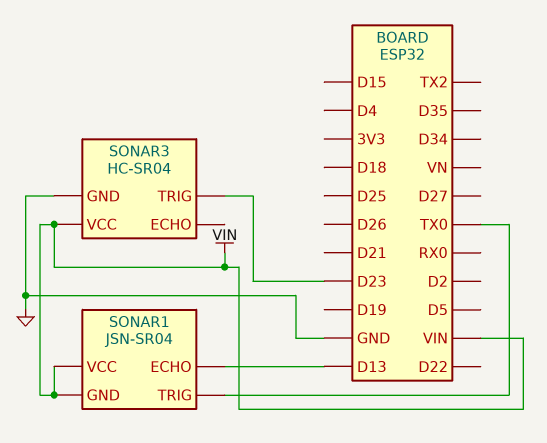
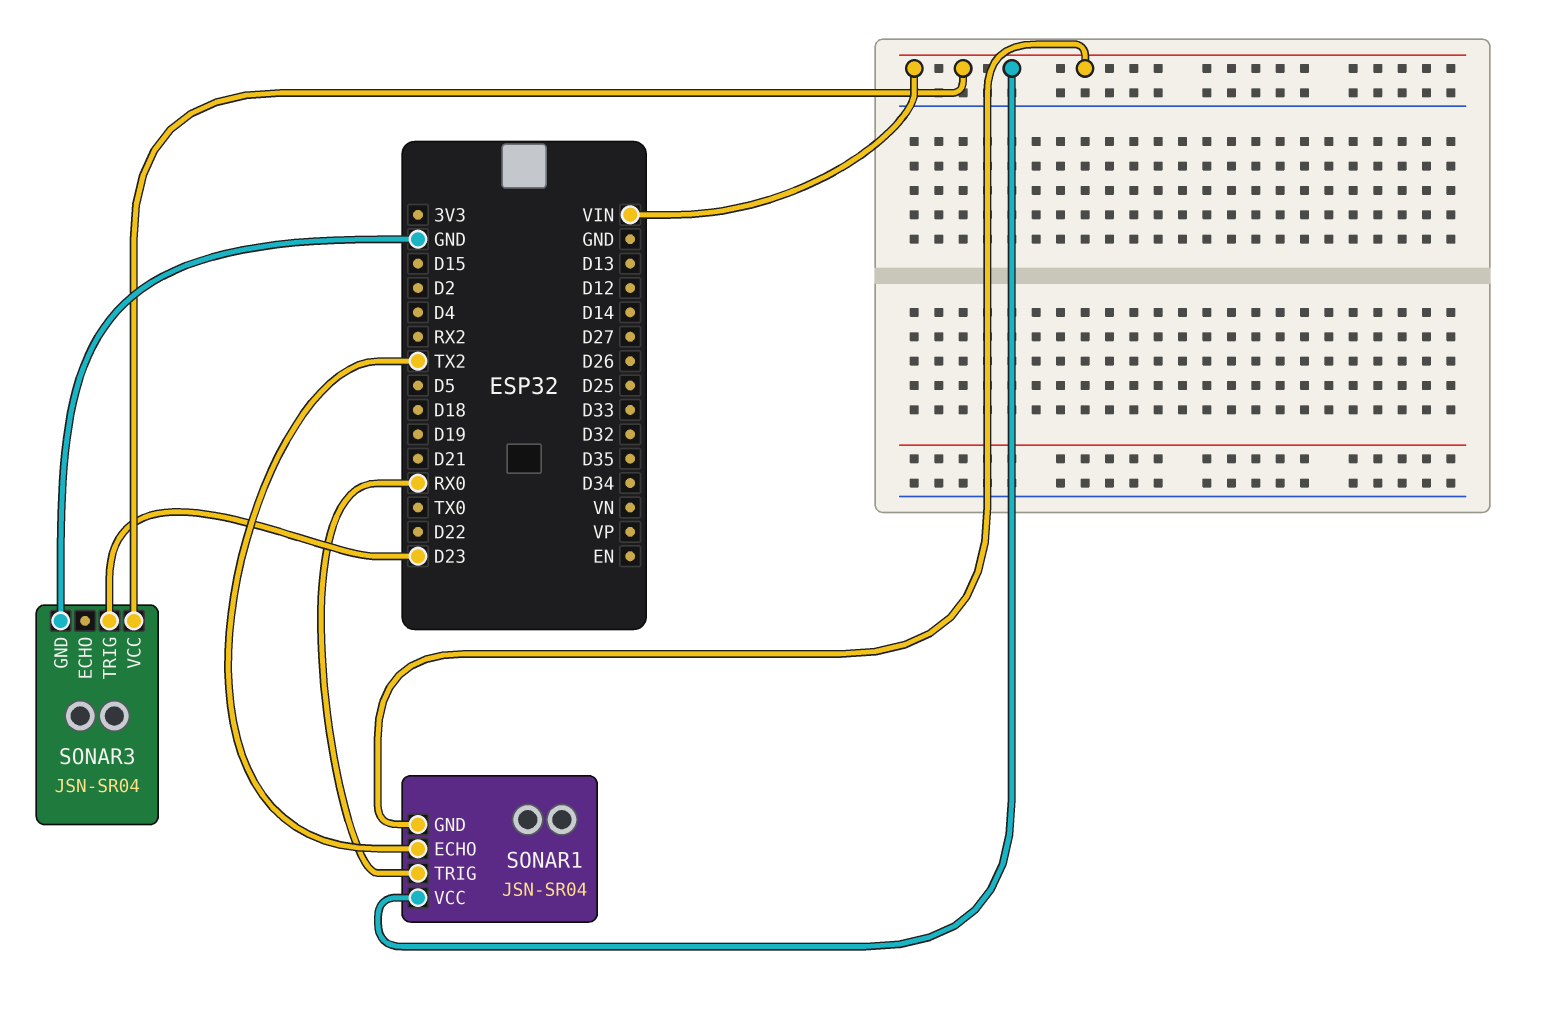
SONAR1 pin ECHO: D13 -> TX2
SONAR1 pin TRIG: TX0 -> RX0
SONAR3: HC-SR04 -> JSN-SR04

